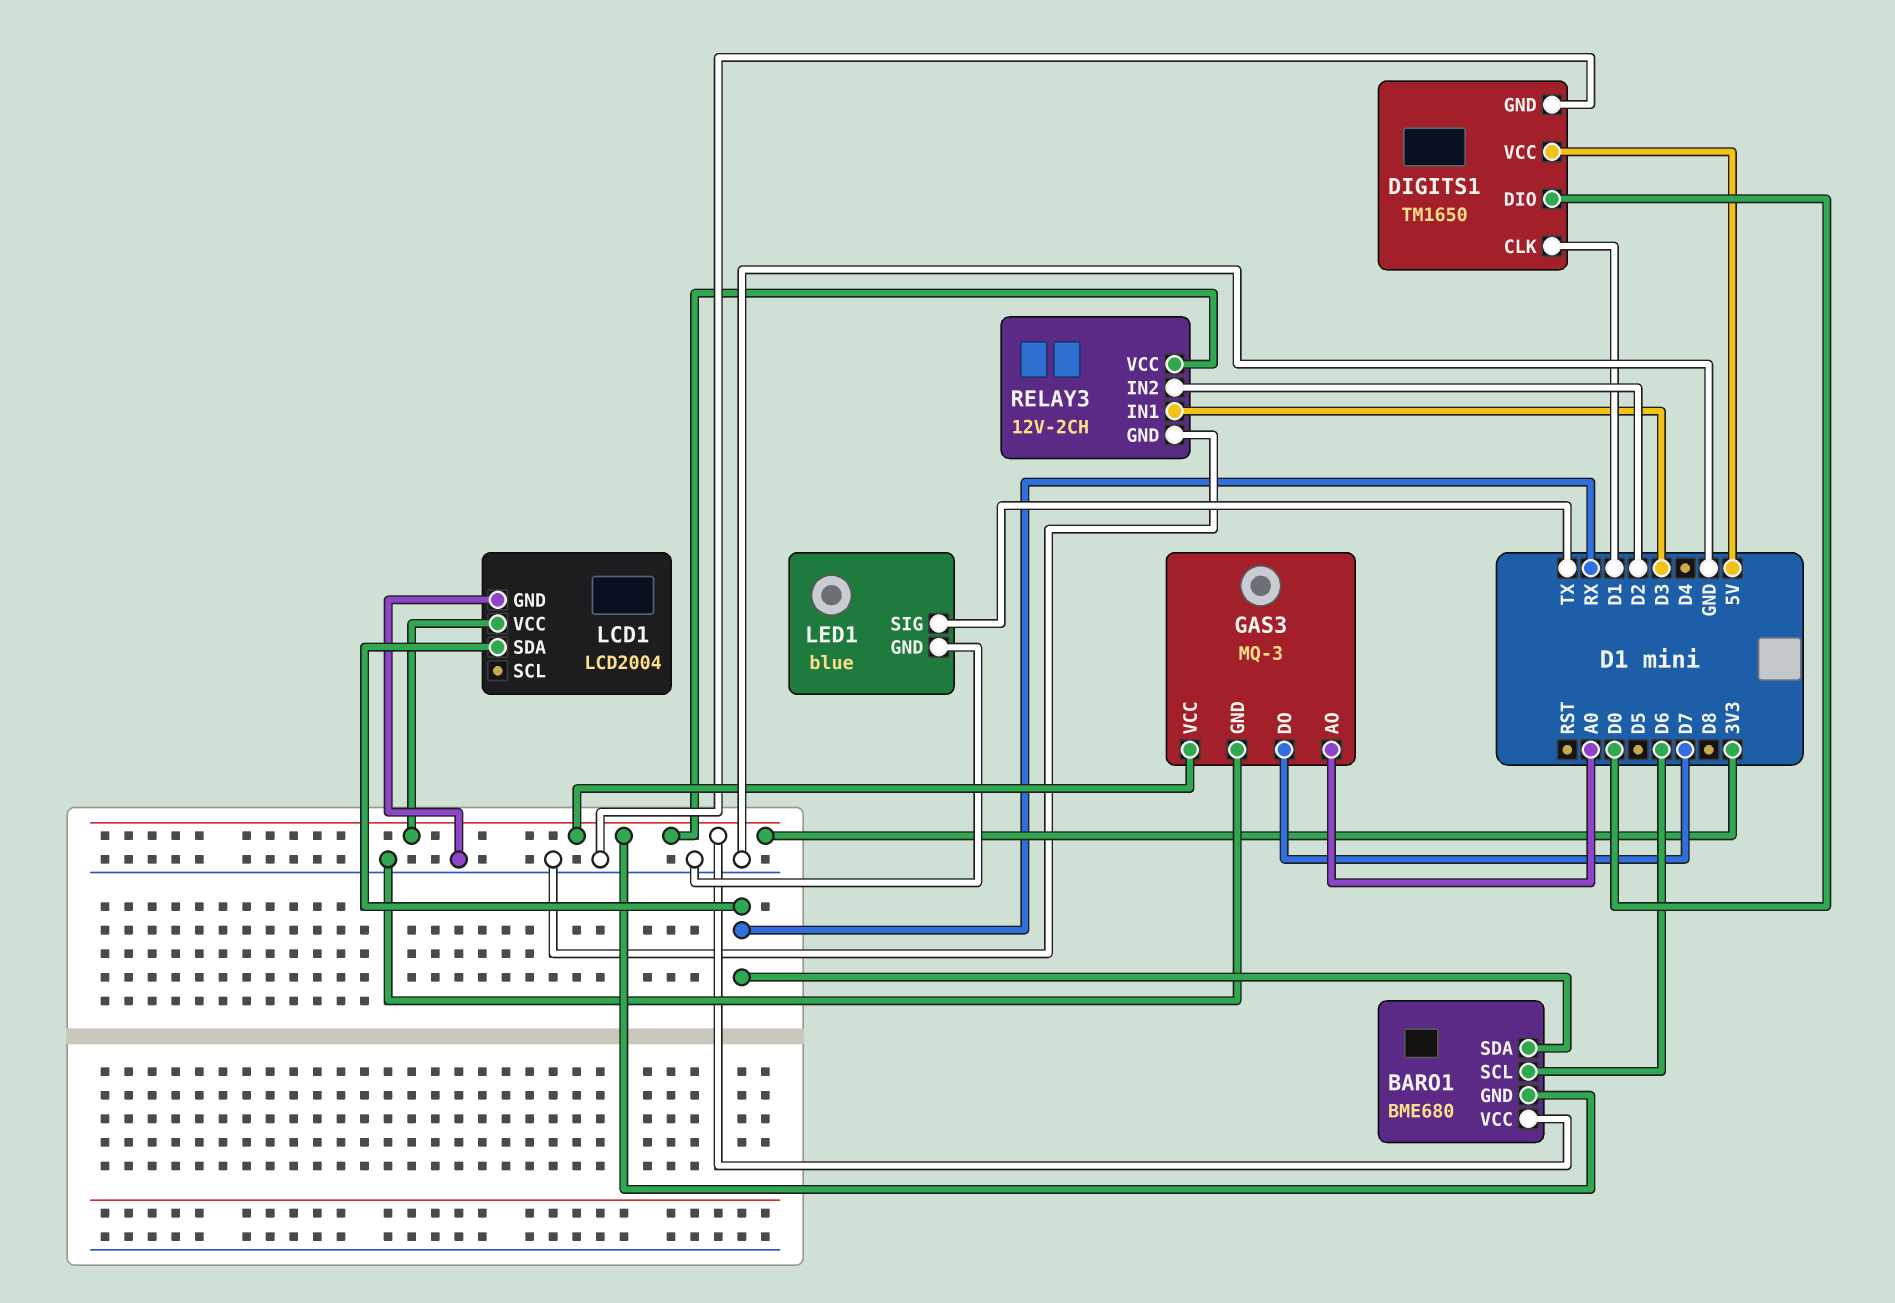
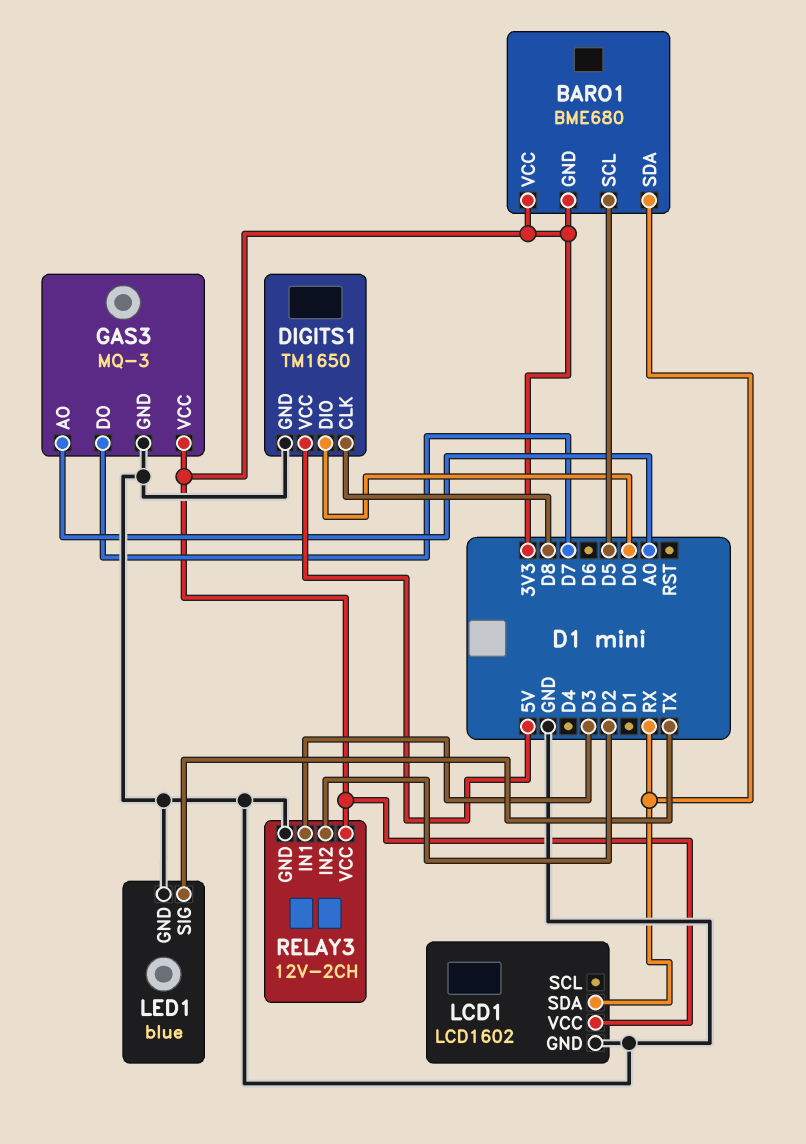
BARO1 pin SCL: D6 -> D5
DIGITS1 pin CLK: D1 -> D8
LCD1: LCD2004 -> LCD1602

